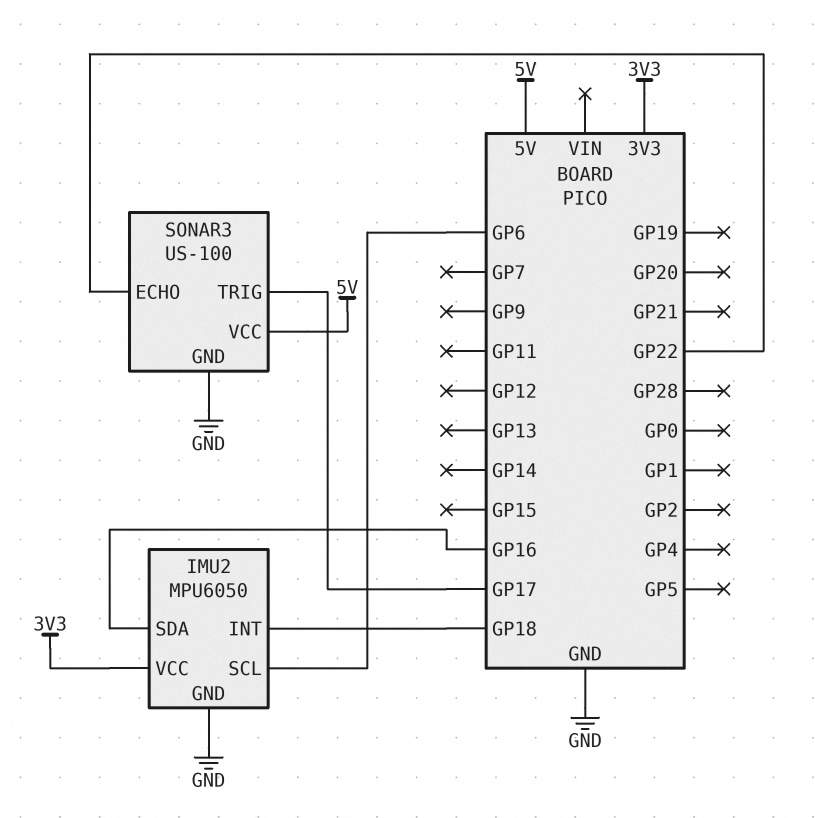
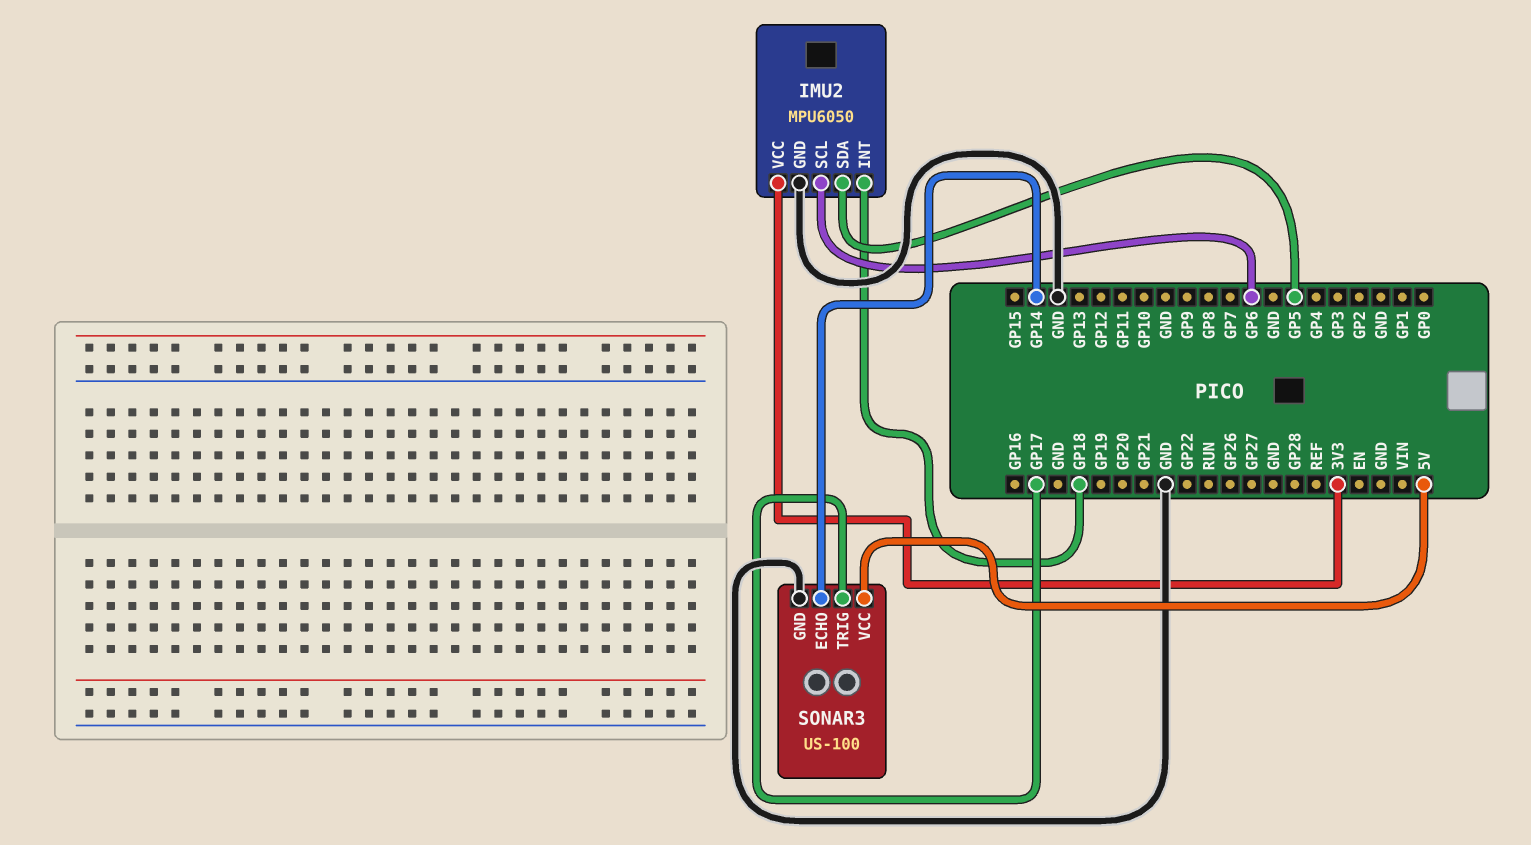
IMU2 pin SDA: GP16 -> GP5
SONAR3 pin ECHO: GP22 -> GP14

